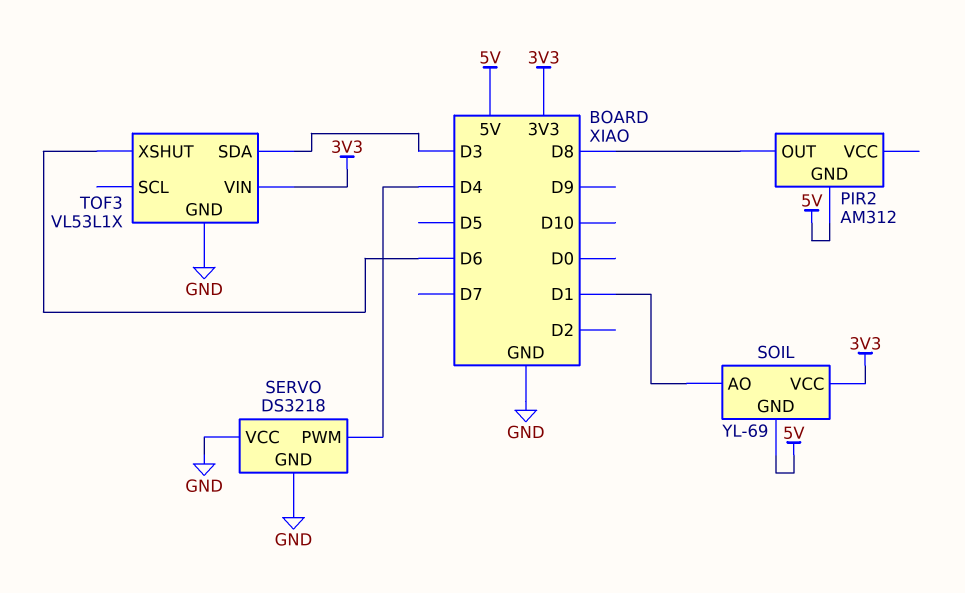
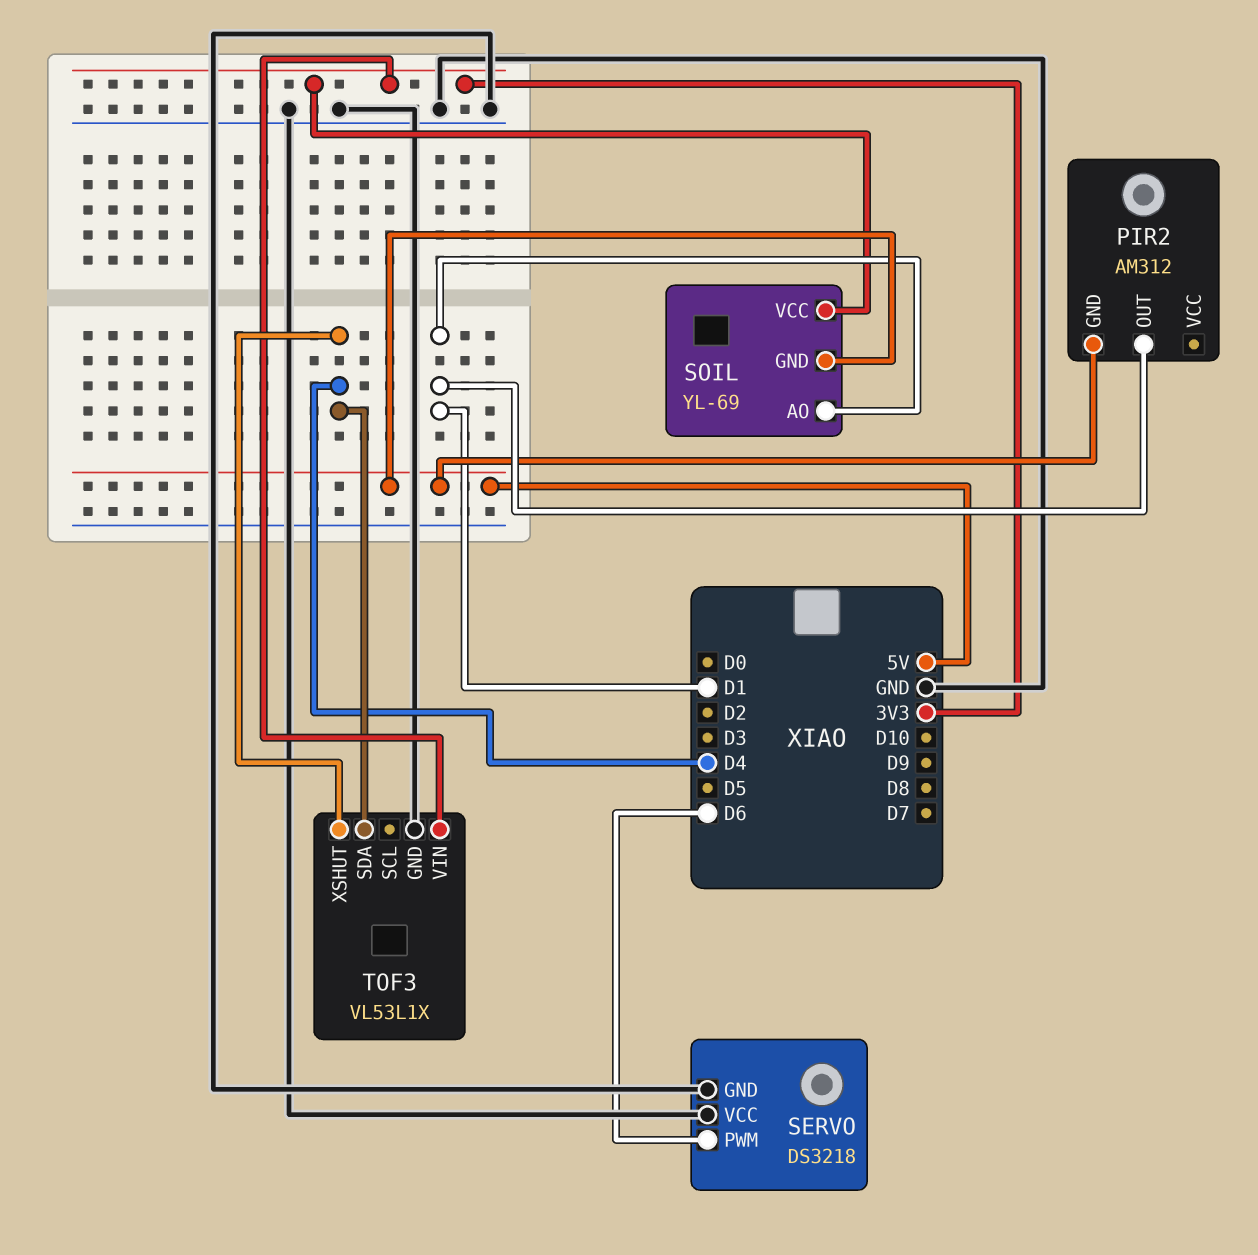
PIR2 pin OUT: D8 -> D1
SERVO pin PWM: D4 -> D6
TOF3 pin SDA: D3 -> D4
TOF3 pin XSHUT: D6 -> D4

